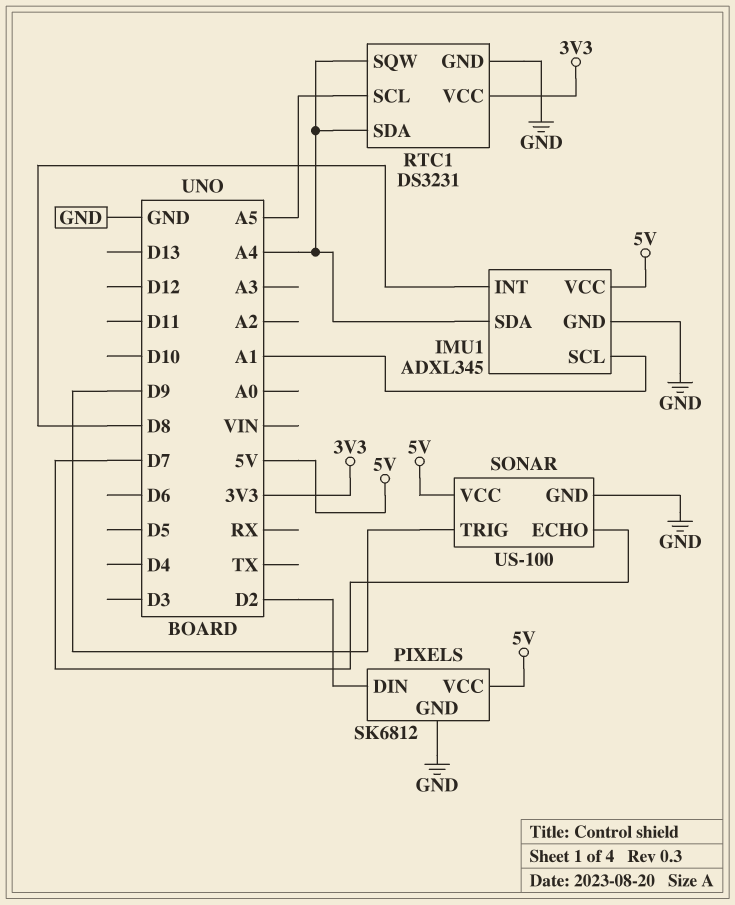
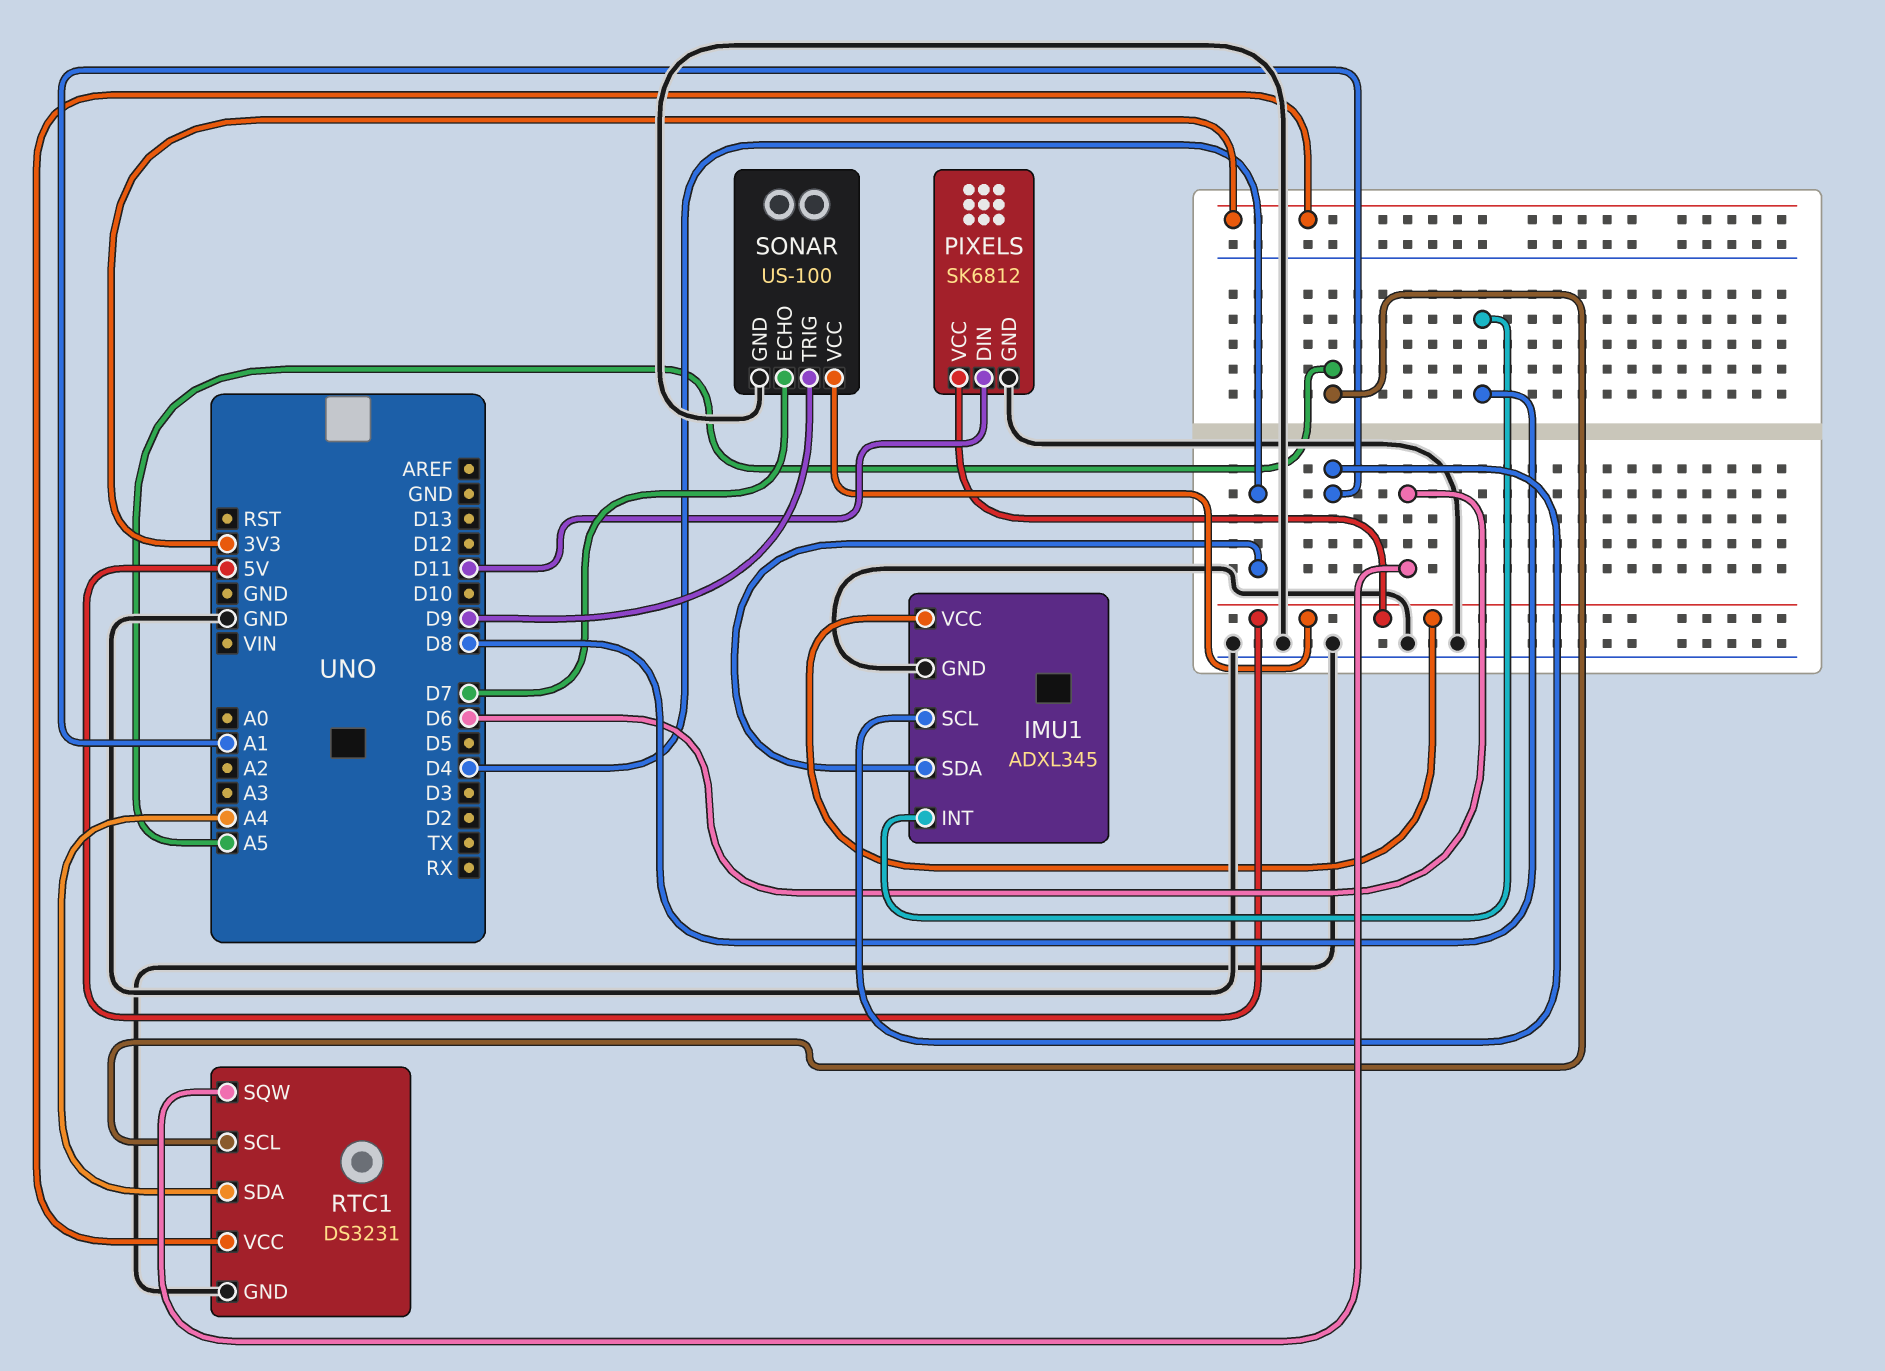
IMU1 pin SDA: A4 -> D4
PIXELS pin DIN: D2 -> D11
RTC1 pin SQW: A4 -> D6

